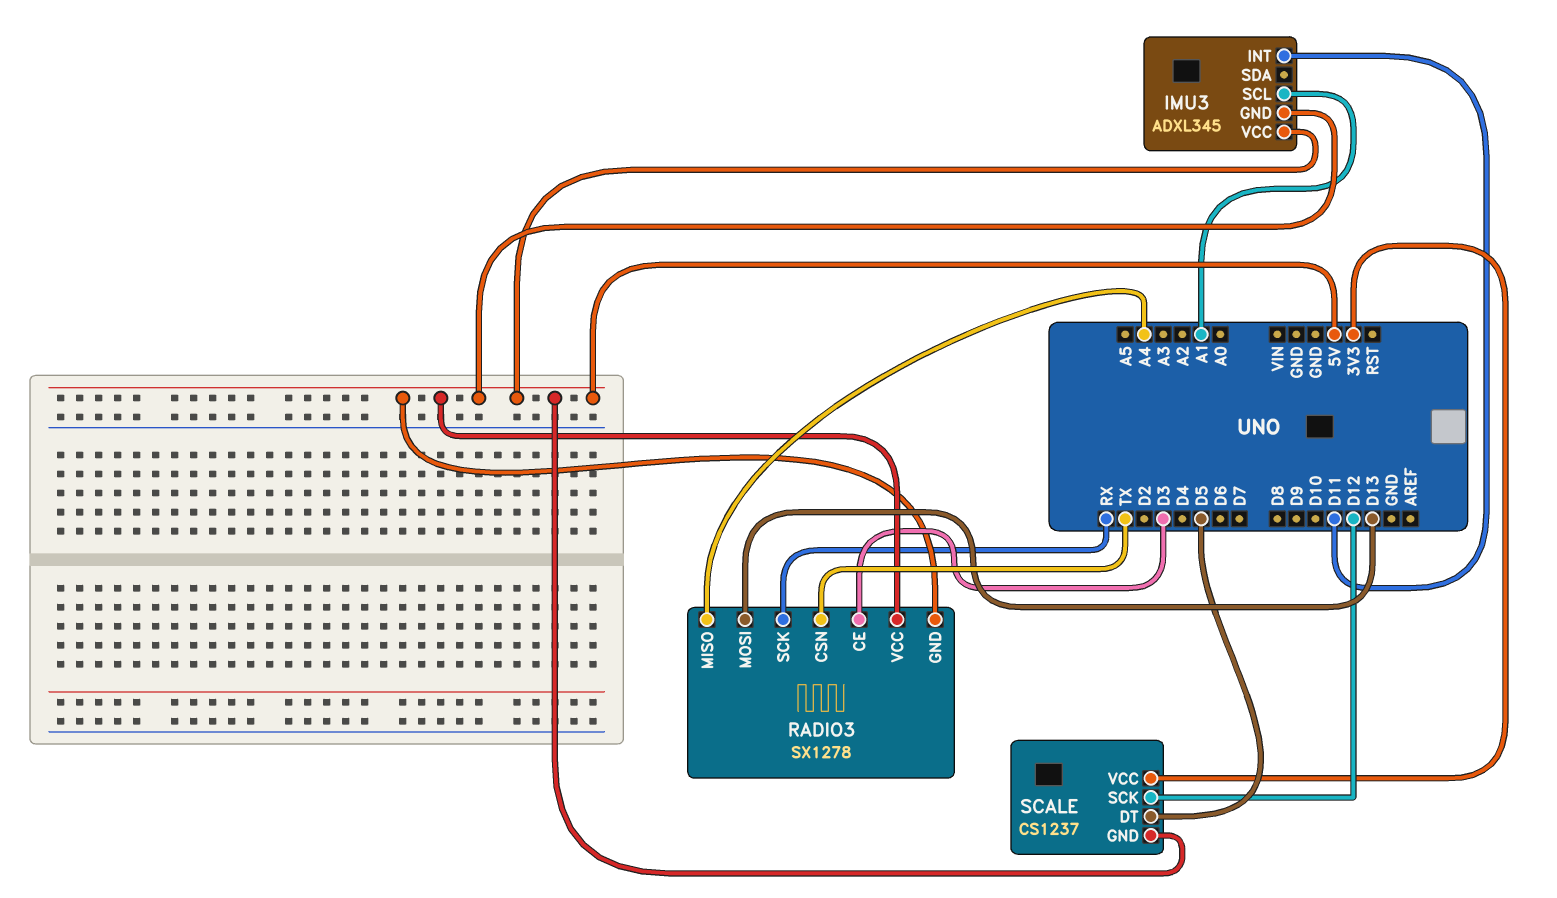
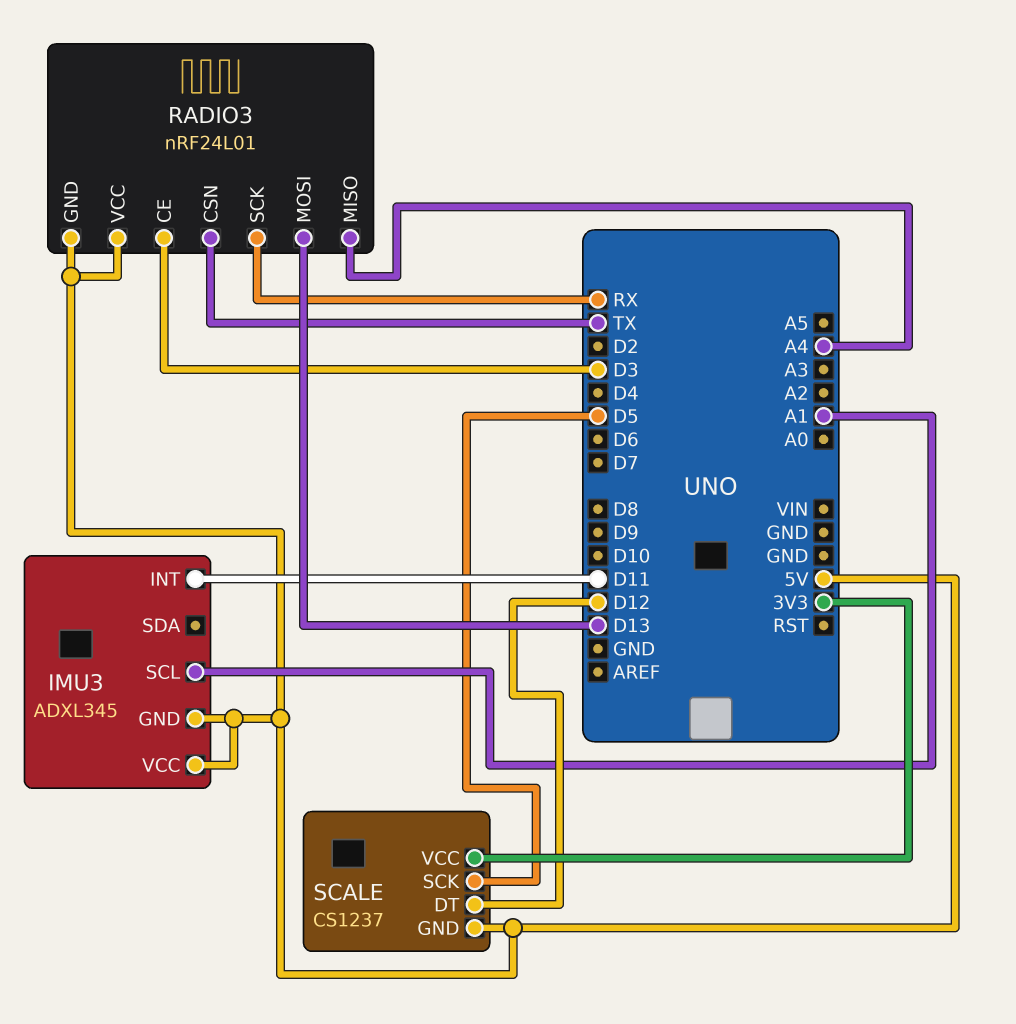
RADIO3: SX1278 -> nRF24L01
SCALE pin DT: D5 -> D12
SCALE pin SCK: D12 -> D5

